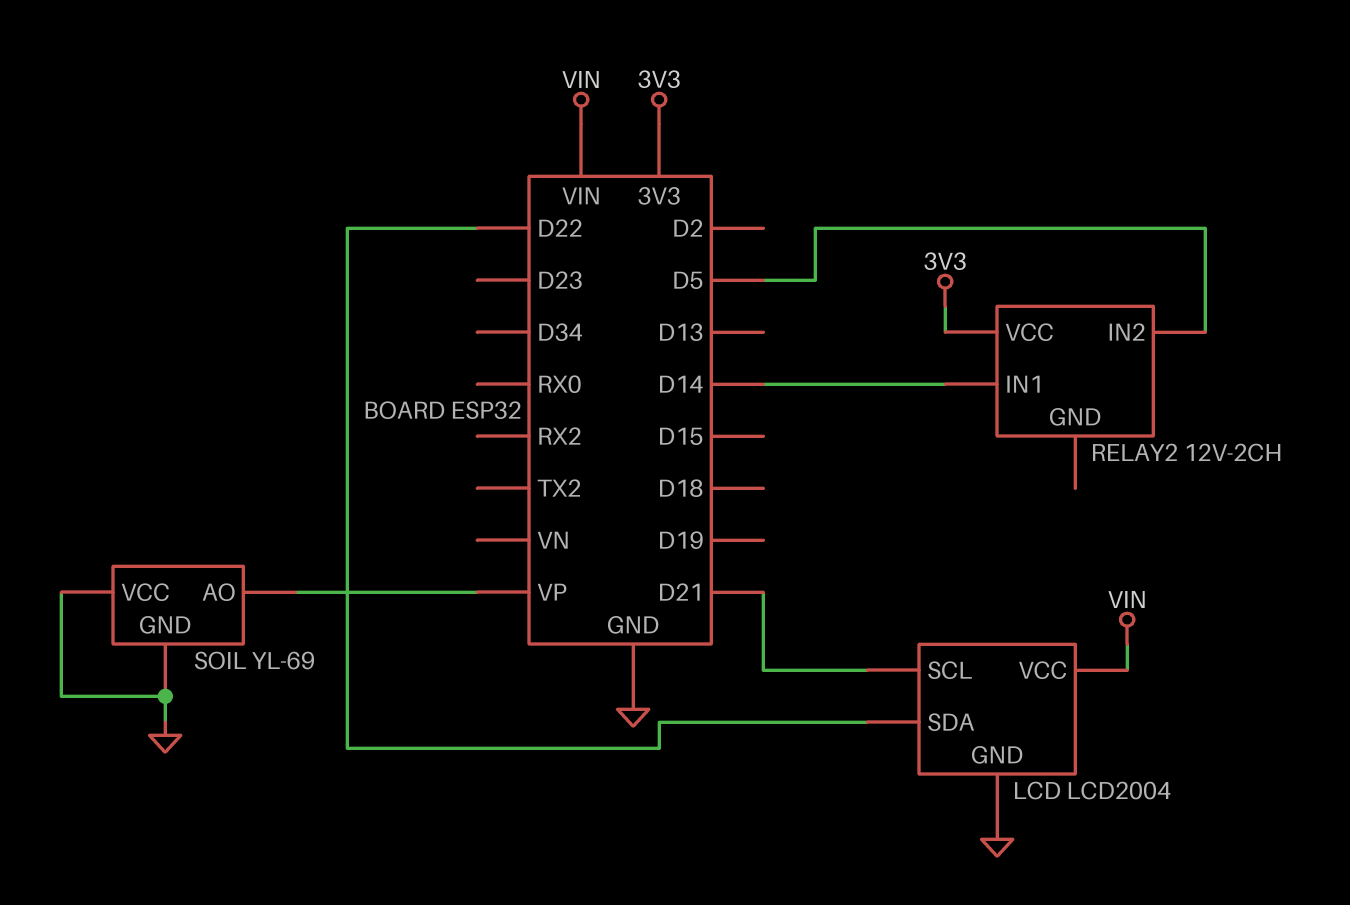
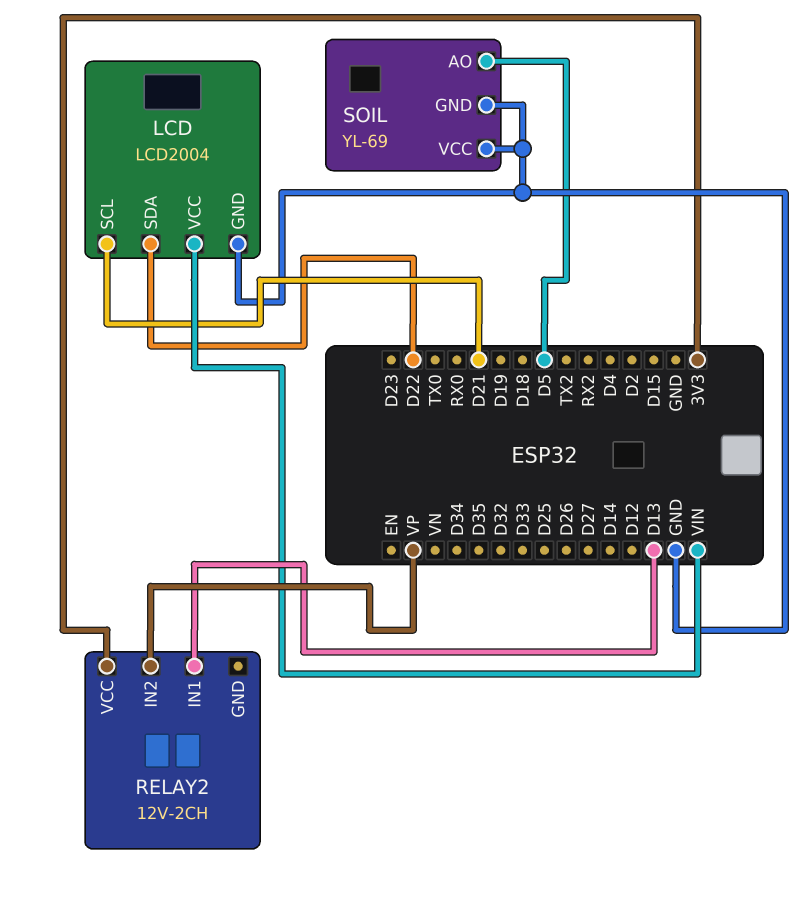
RELAY2 pin IN1: D14 -> D13
RELAY2 pin IN2: D5 -> VP
SOIL pin AO: VP -> D5

